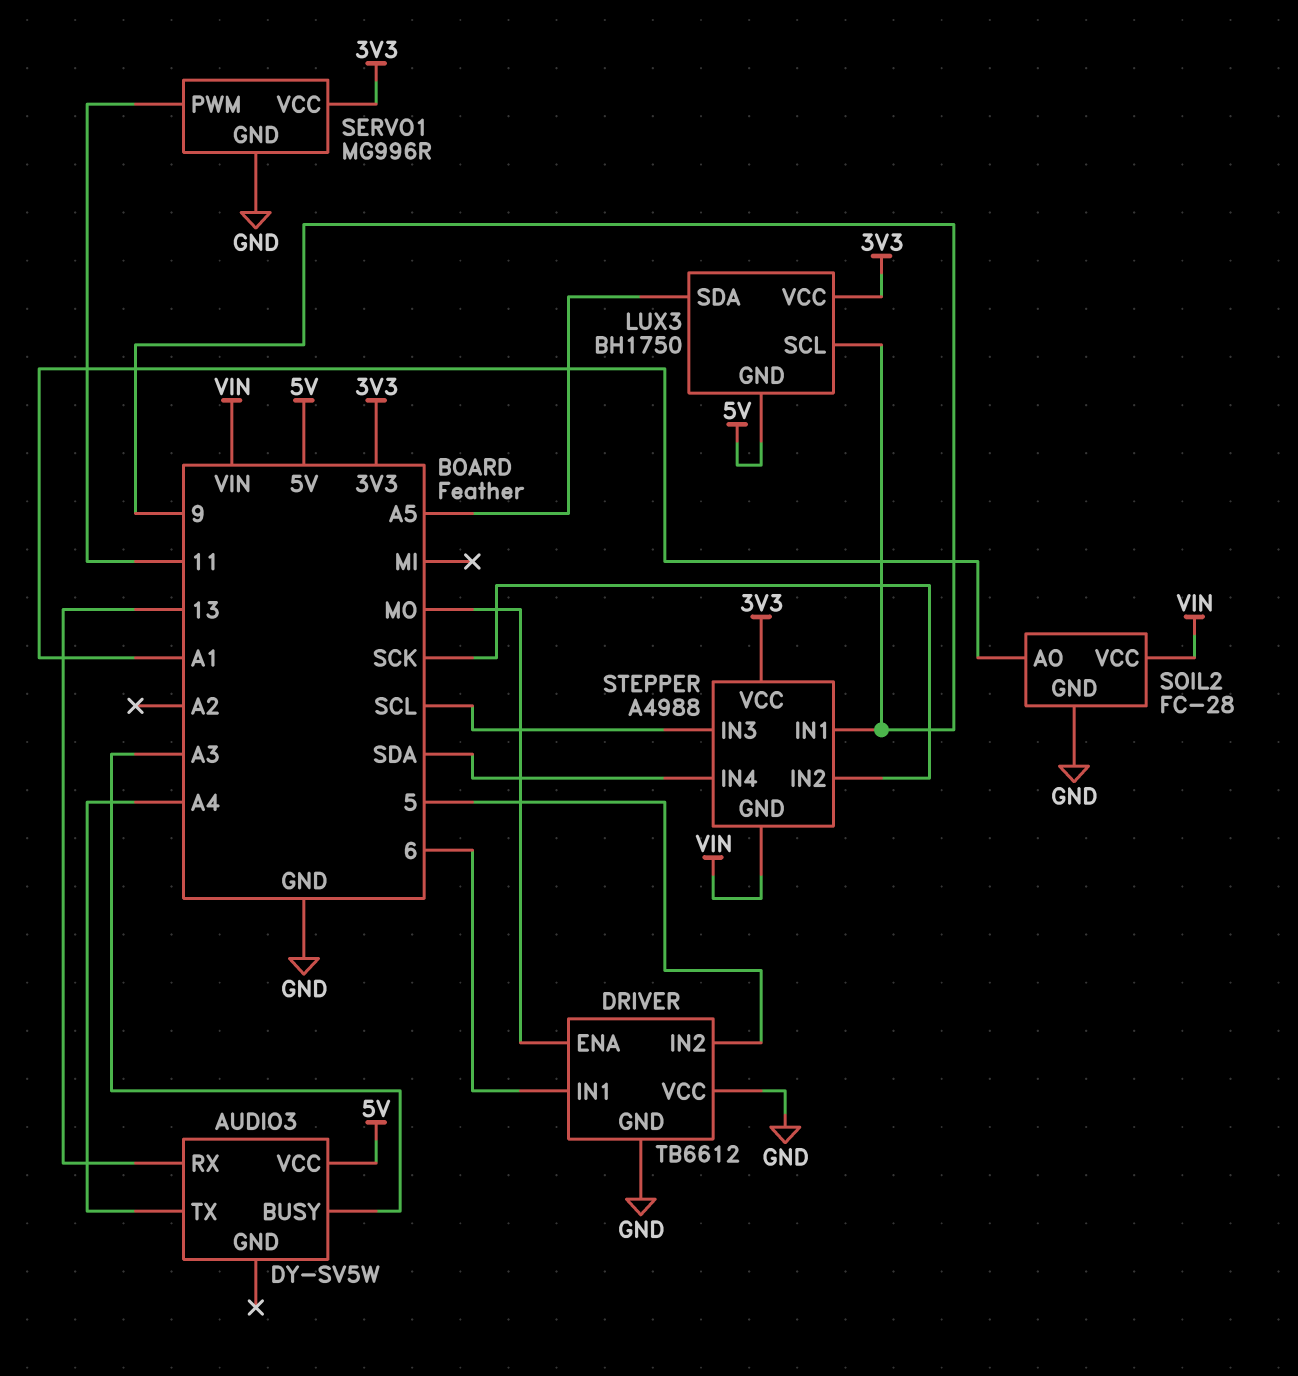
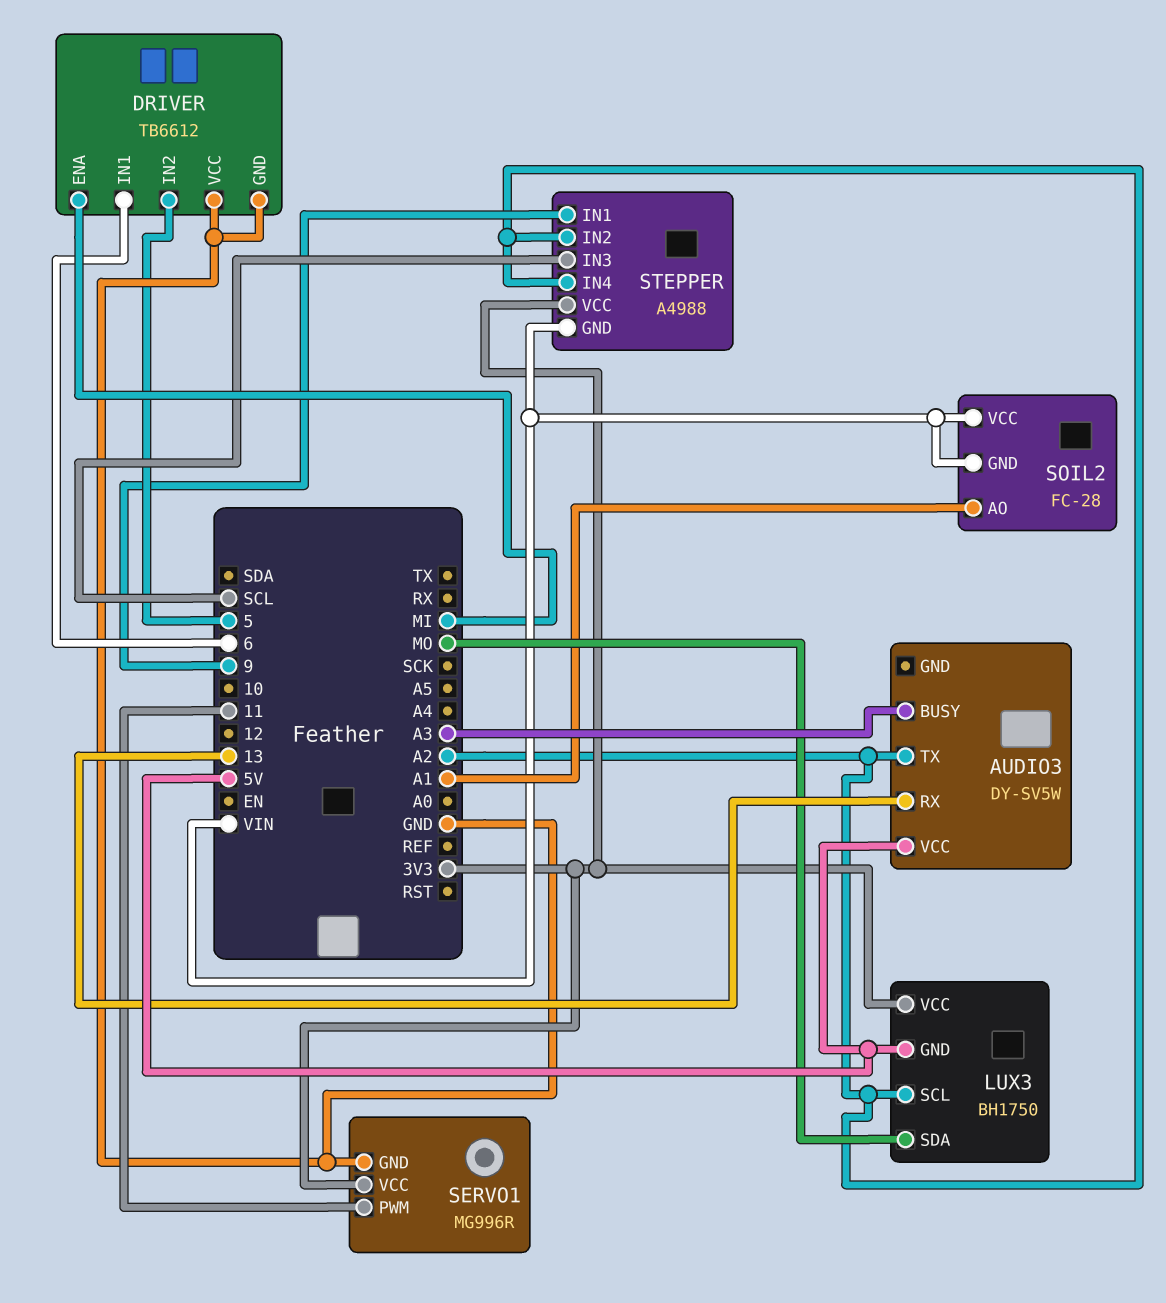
AUDIO3 pin TX: A4 -> A2
DRIVER pin ENA: MO -> MI
LUX3 pin SCL: 9 -> A2
LUX3 pin SDA: A5 -> MO
SOIL2 pin GND: GND -> VIN
STEPPER pin IN2: SCK -> A2
STEPPER pin IN4: SDA -> A2

